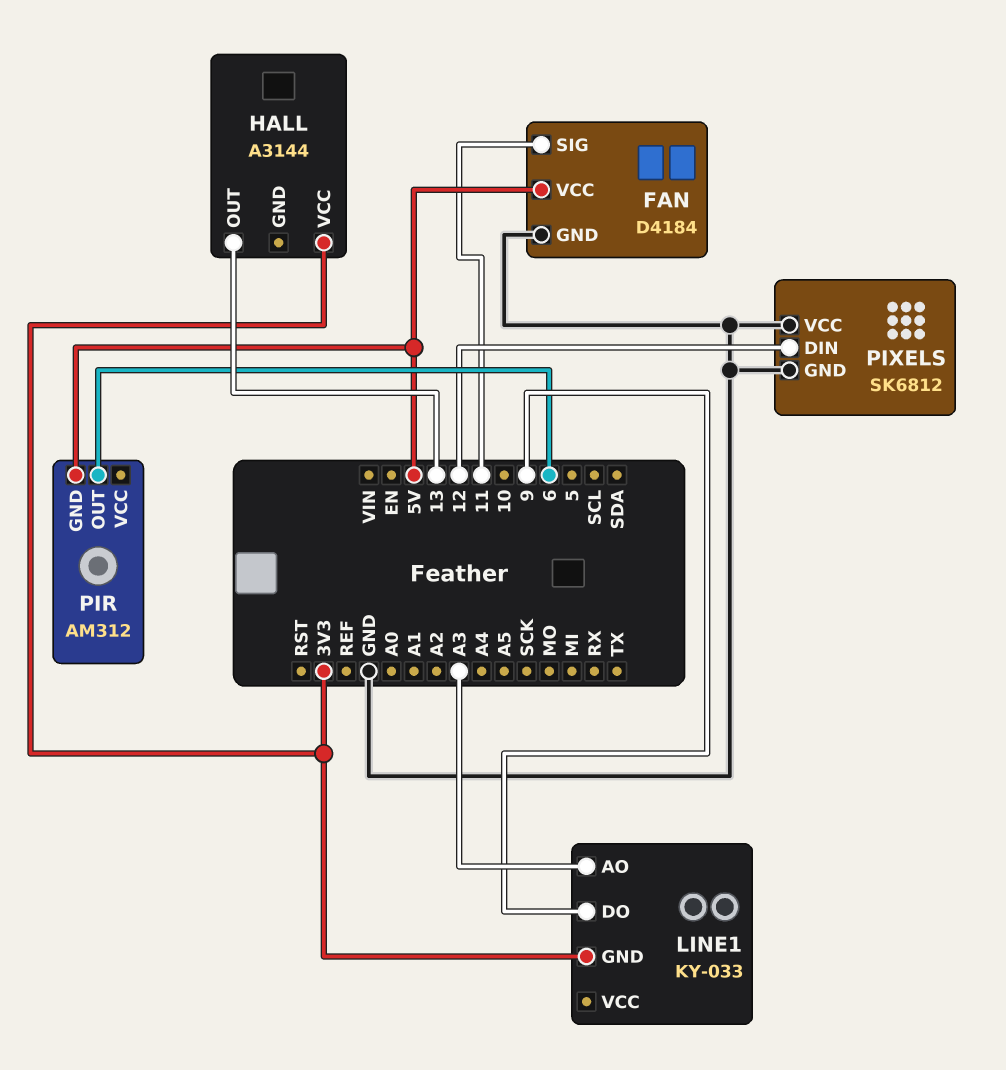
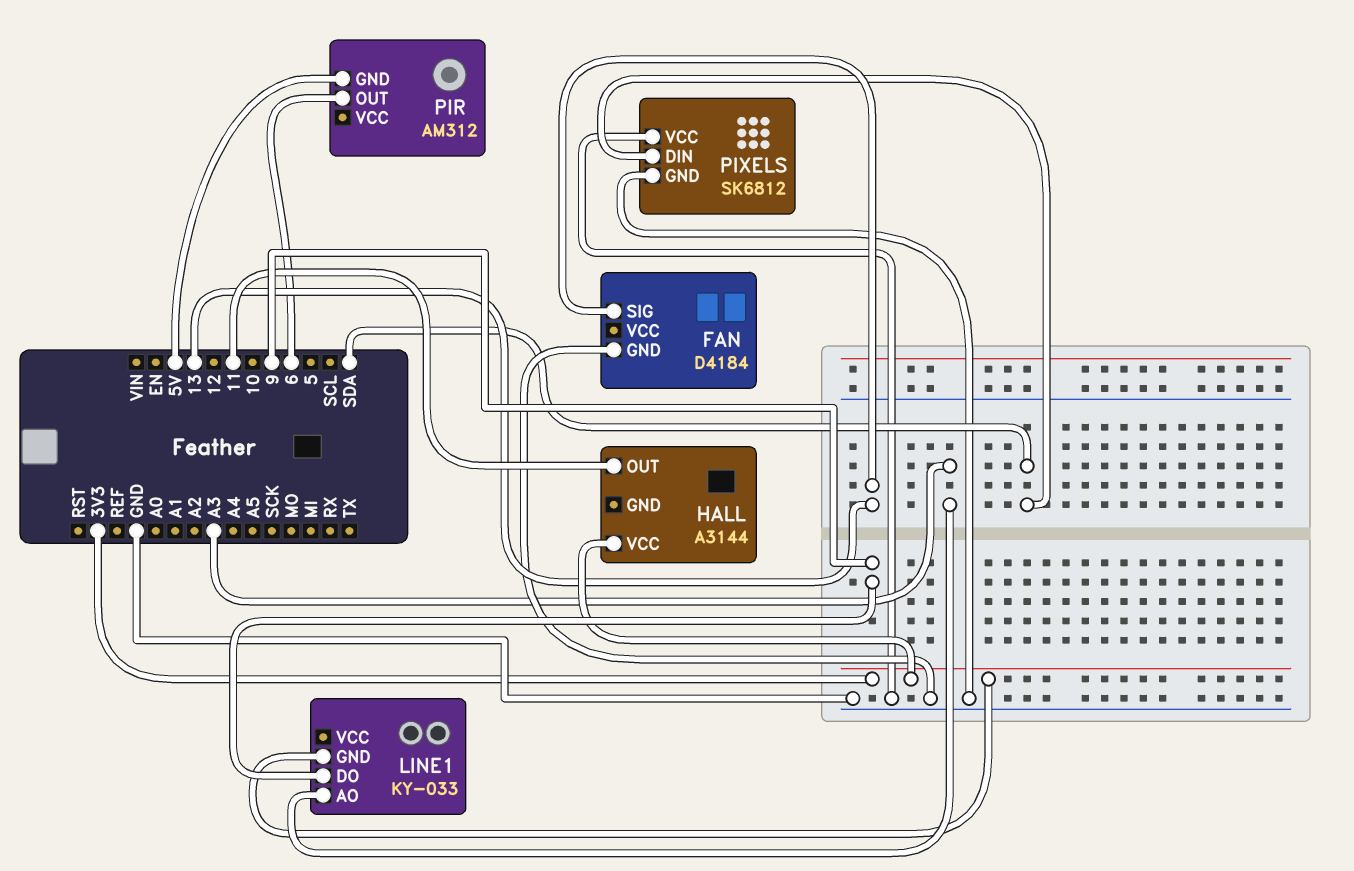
FAN pin SIG: 11 -> 13
FAN pin VCC: 5V -> none
HALL pin OUT: 13 -> 11
PIXELS pin DIN: 12 -> SDA

